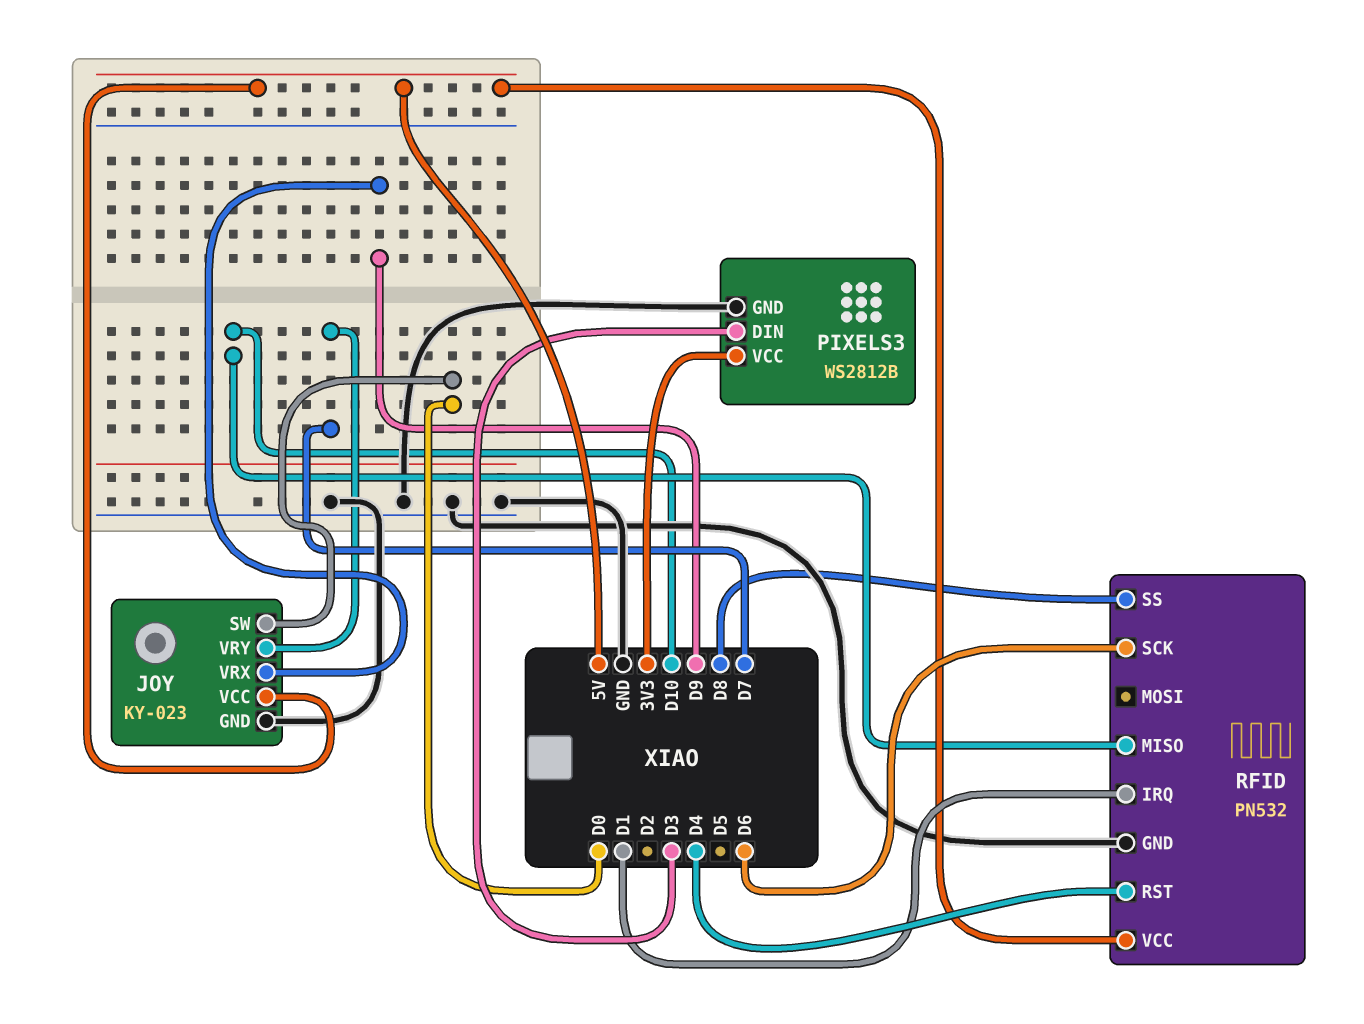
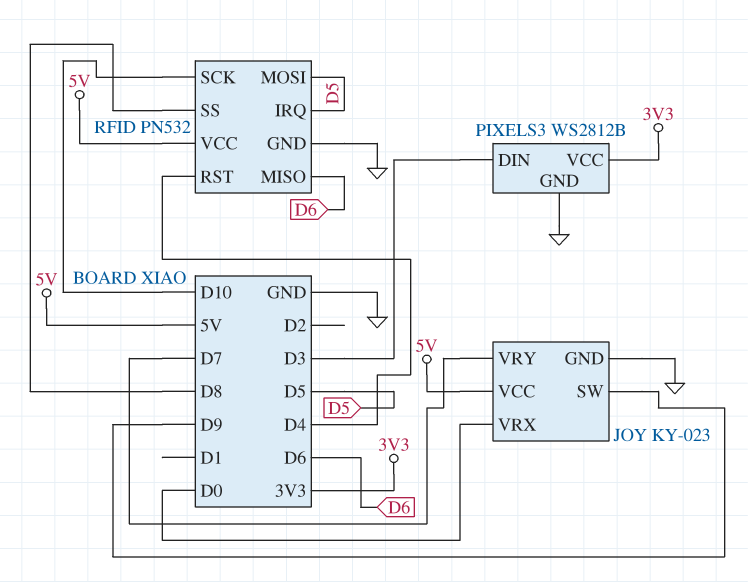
JOY pin SW: D0 -> D9
JOY pin VRX: D9 -> D0
RFID pin IRQ: D1 -> D5
RFID pin MISO: D10 -> D6
RFID pin MOSI: none -> D5
RFID pin SCK: D6 -> D10

